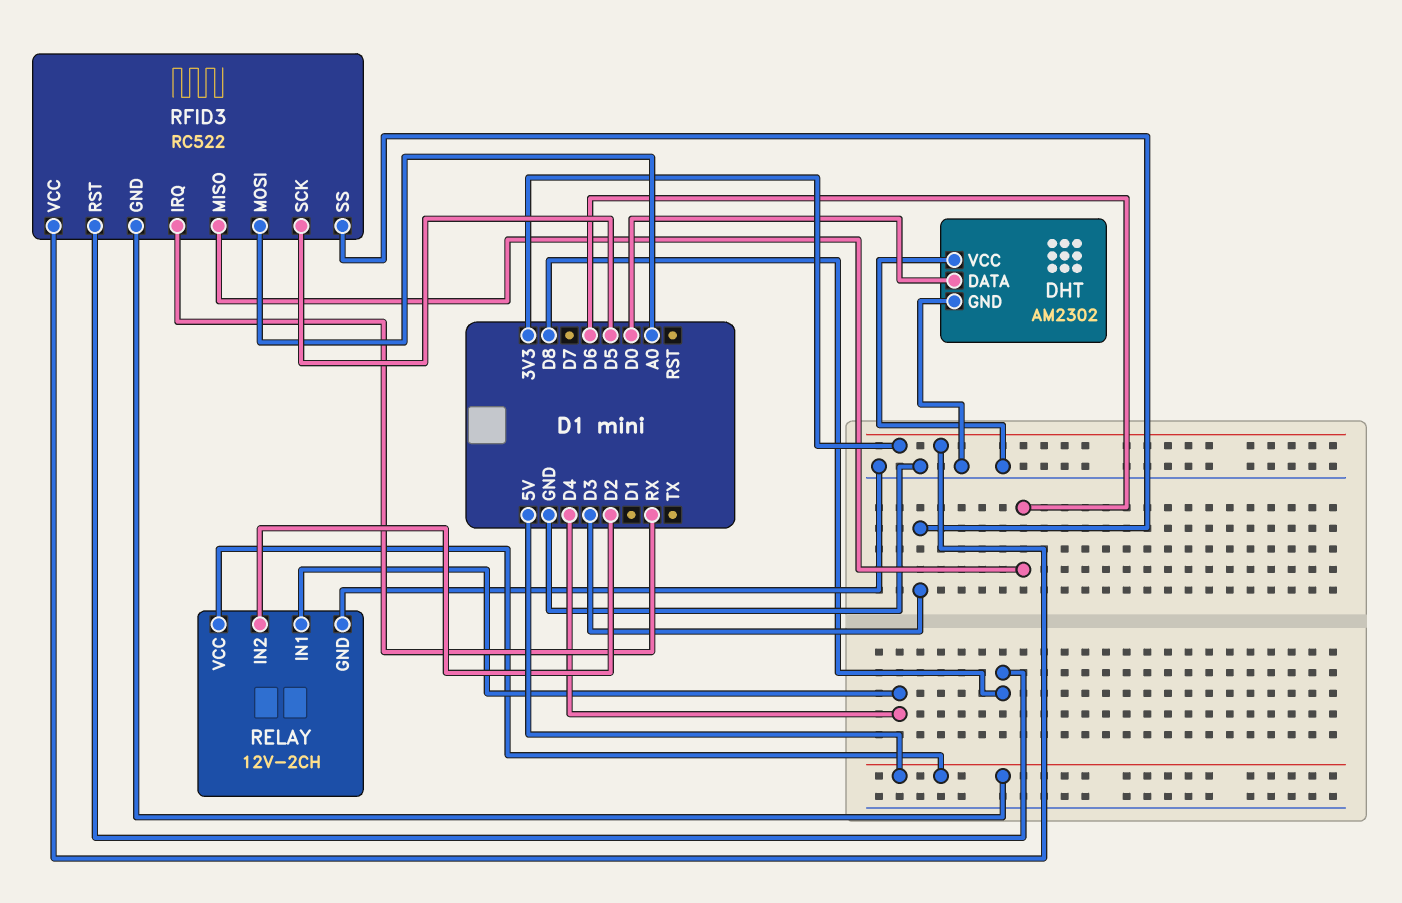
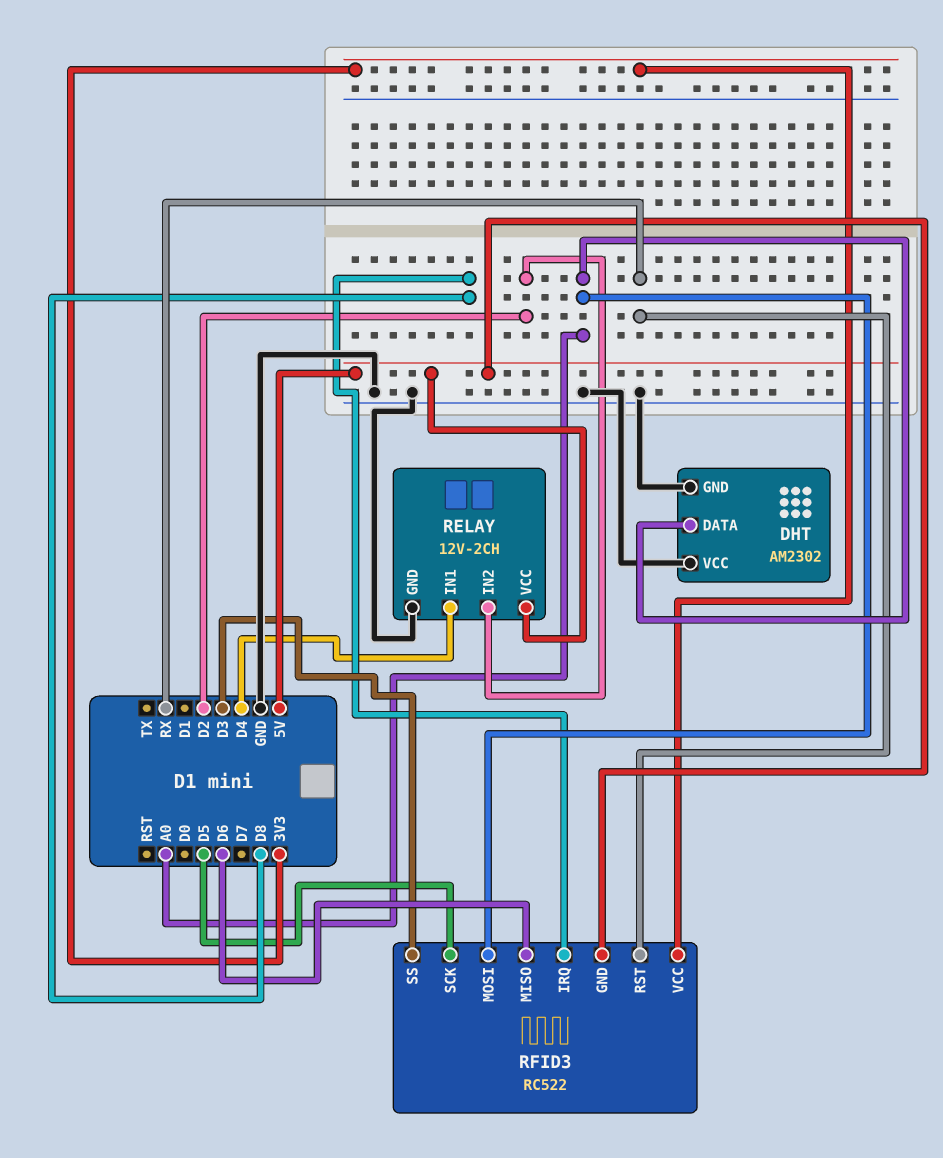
DHT pin DATA: D0 -> A0
RFID3 pin IRQ: RX -> D8
RFID3 pin RST: D8 -> RX

